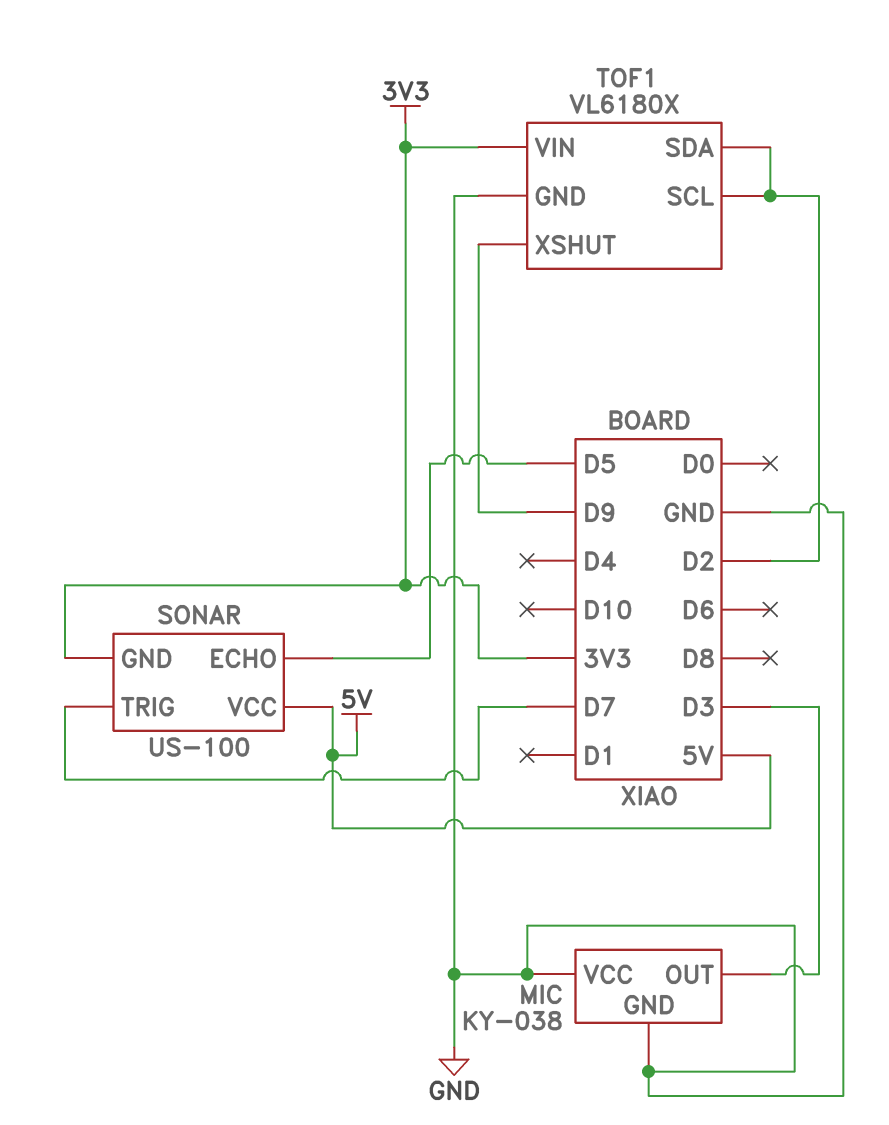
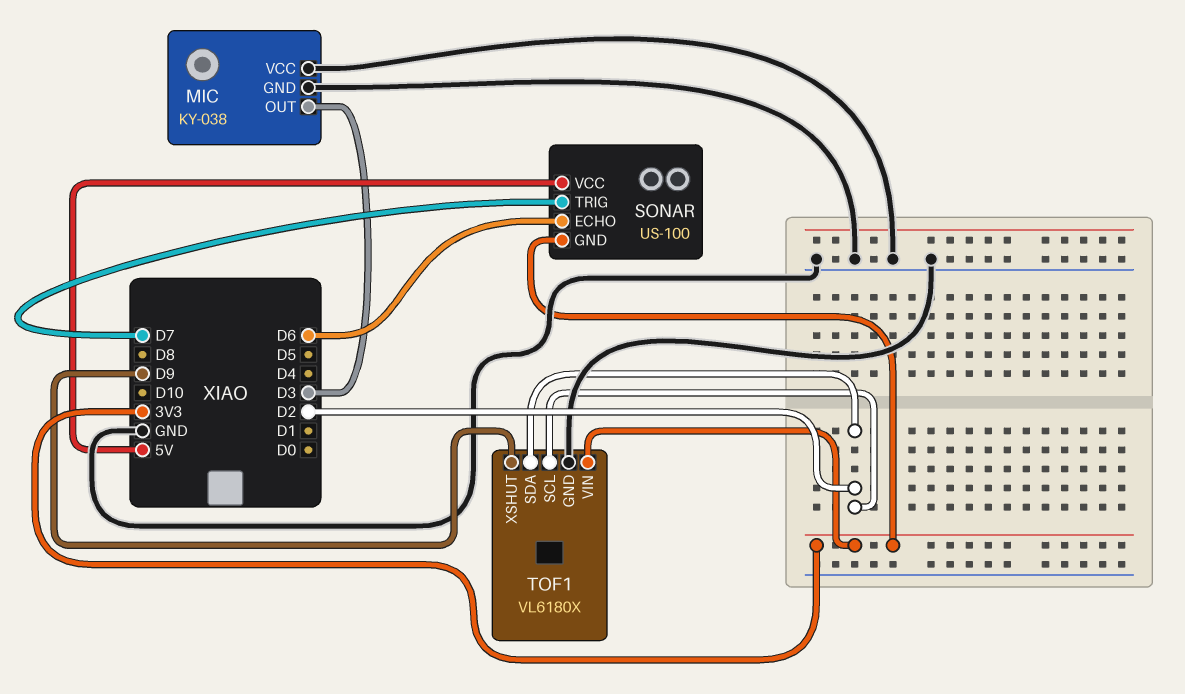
SONAR pin ECHO: D5 -> D6

